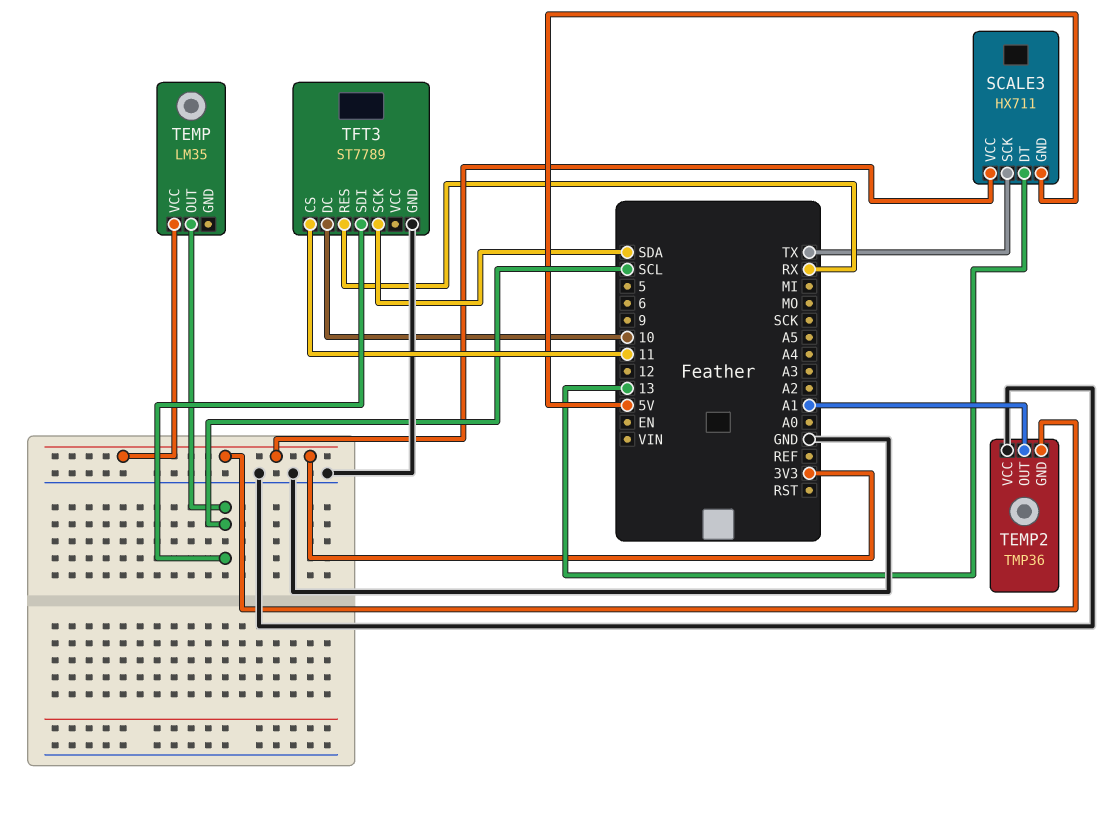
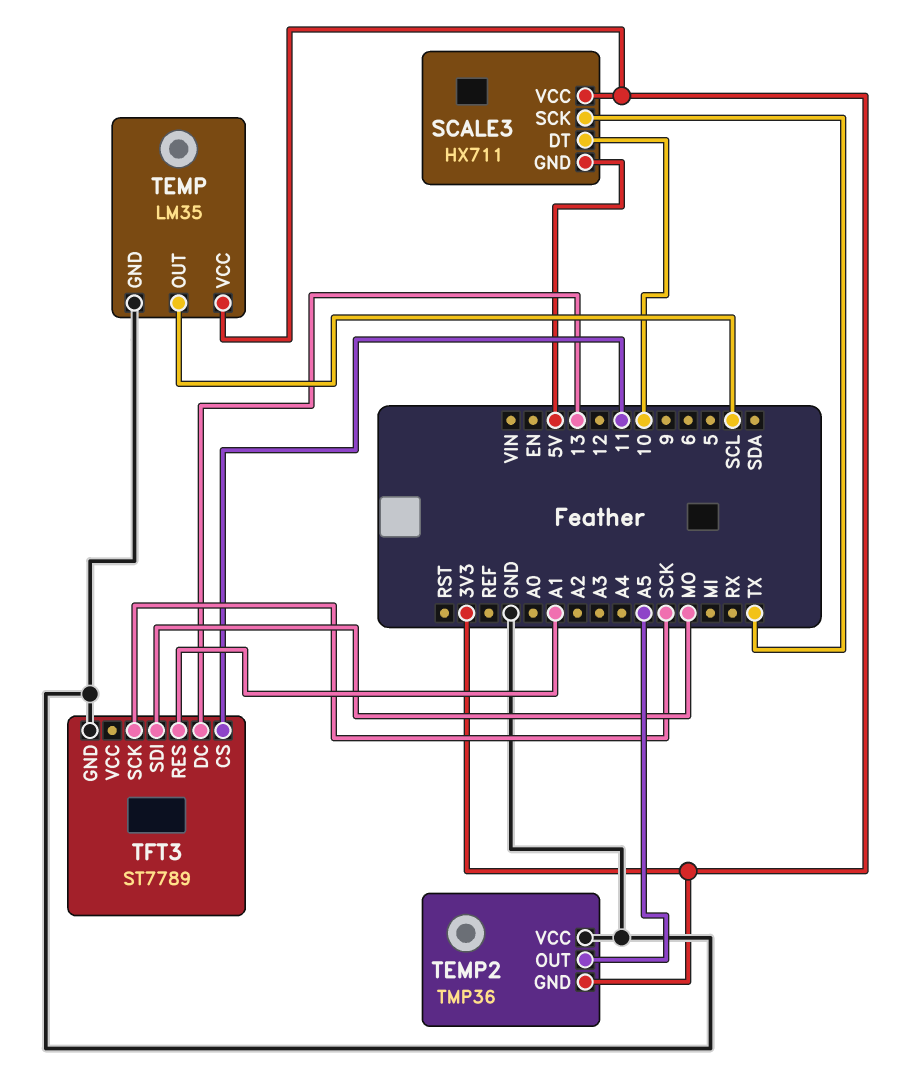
SCALE3 pin DT: 13 -> 10
TEMP pin GND: none -> GND
TEMP2 pin OUT: A1 -> A5
TFT3 pin DC: 10 -> 13
TFT3 pin RES: RX -> A1
TFT3 pin SCK: SDA -> SCK
TFT3 pin SDI: SCL -> MO

